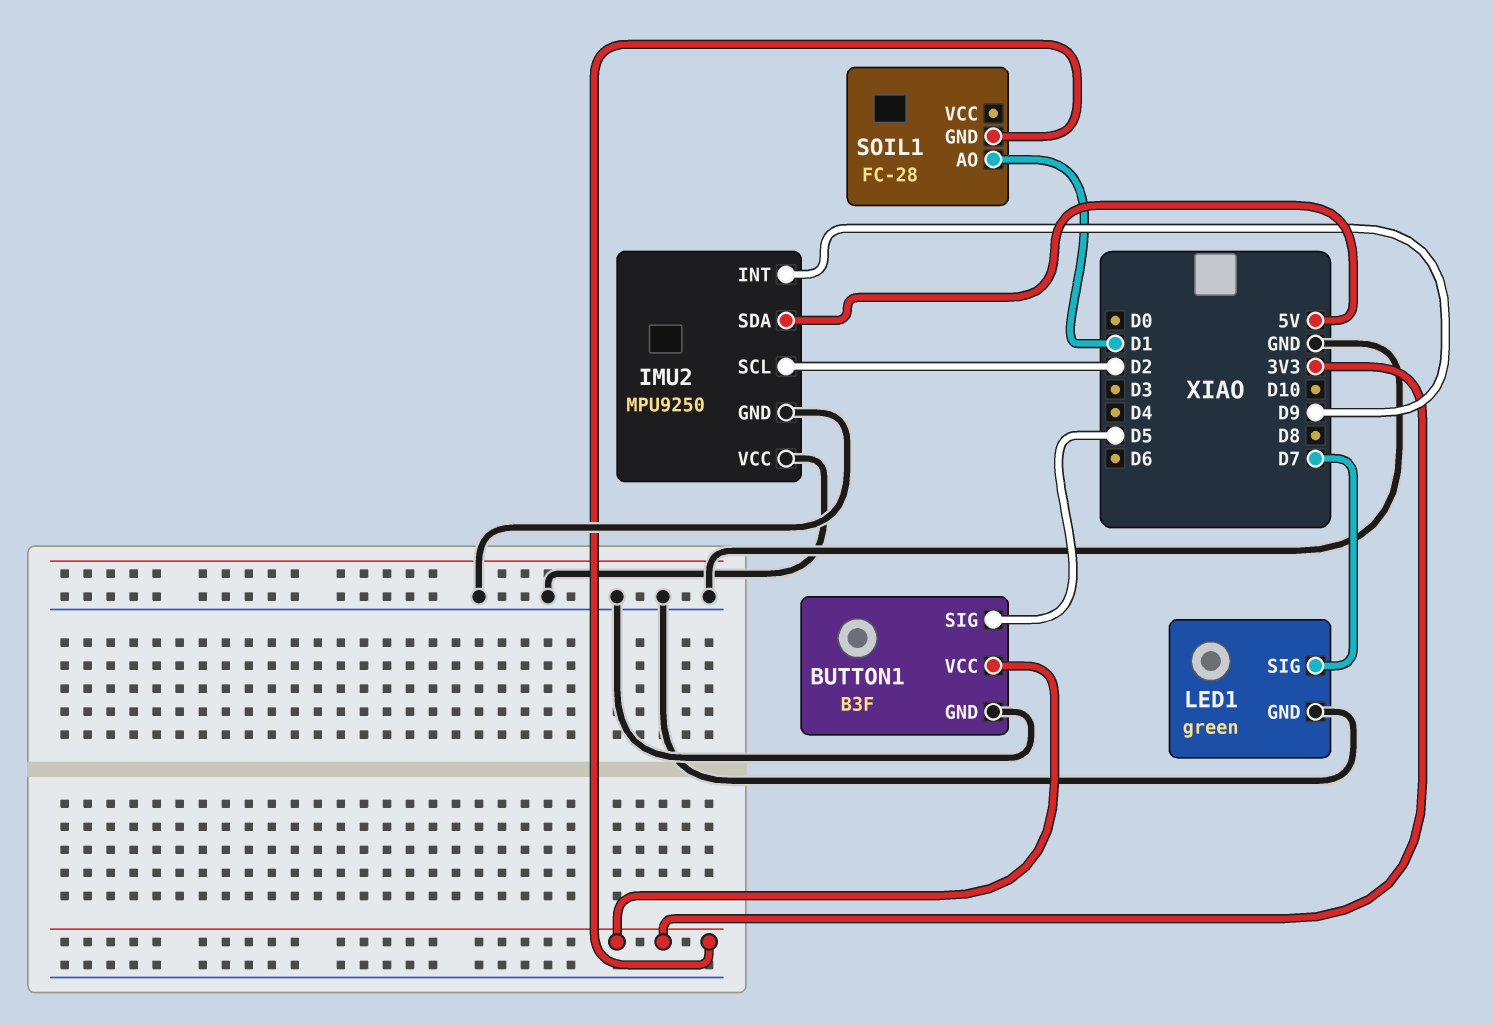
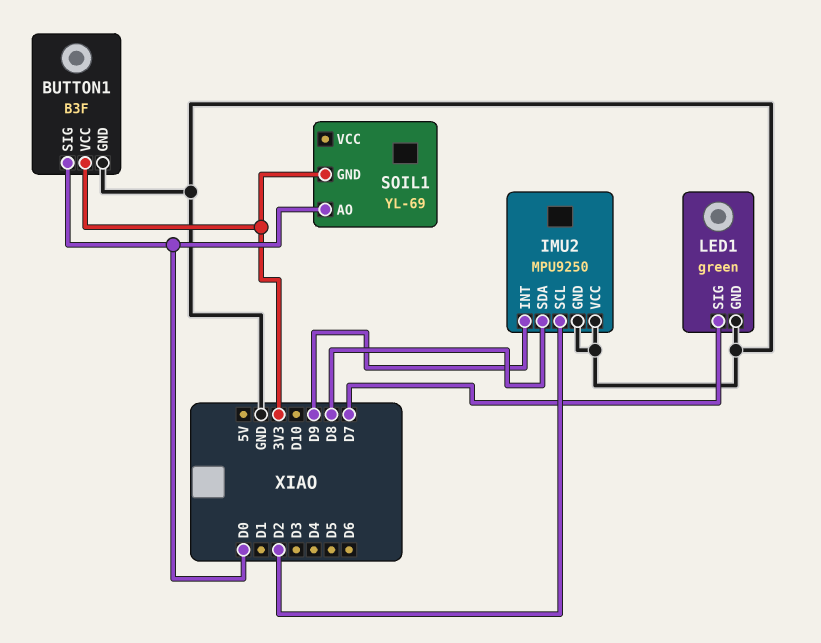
BUTTON1 pin SIG: D5 -> D0
IMU2 pin SDA: 5V -> D8
SOIL1: FC-28 -> YL-69
SOIL1 pin AO: D1 -> D0

